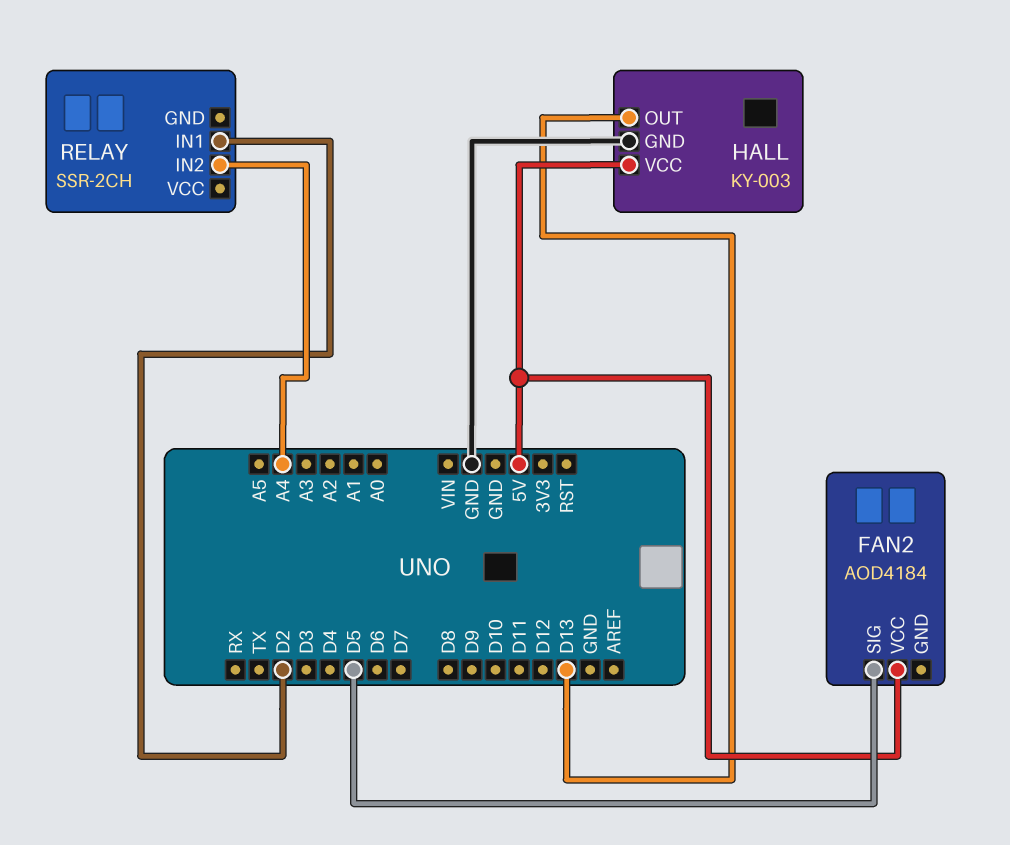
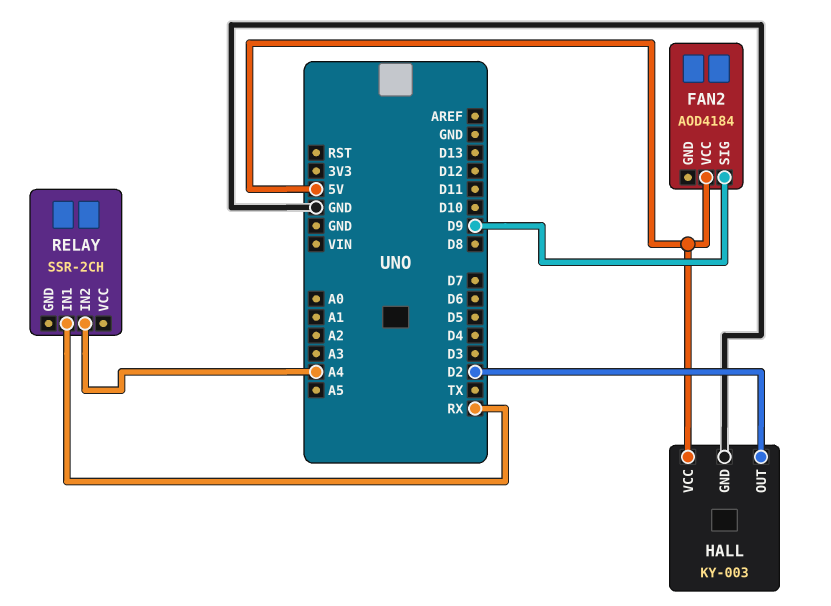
FAN2 pin SIG: D5 -> D9
HALL pin OUT: D13 -> D2
RELAY pin IN1: D2 -> RX

